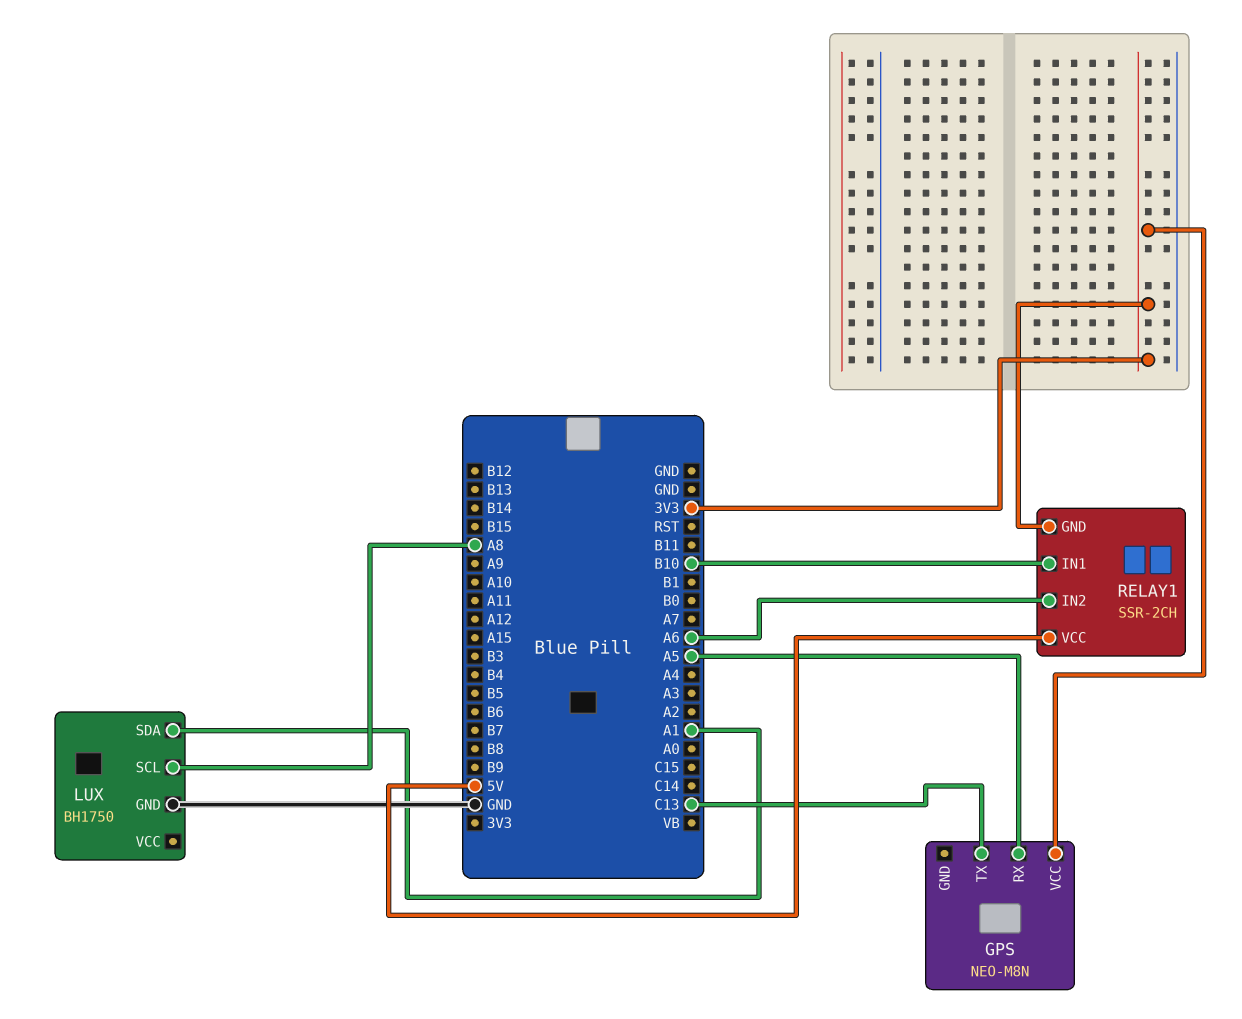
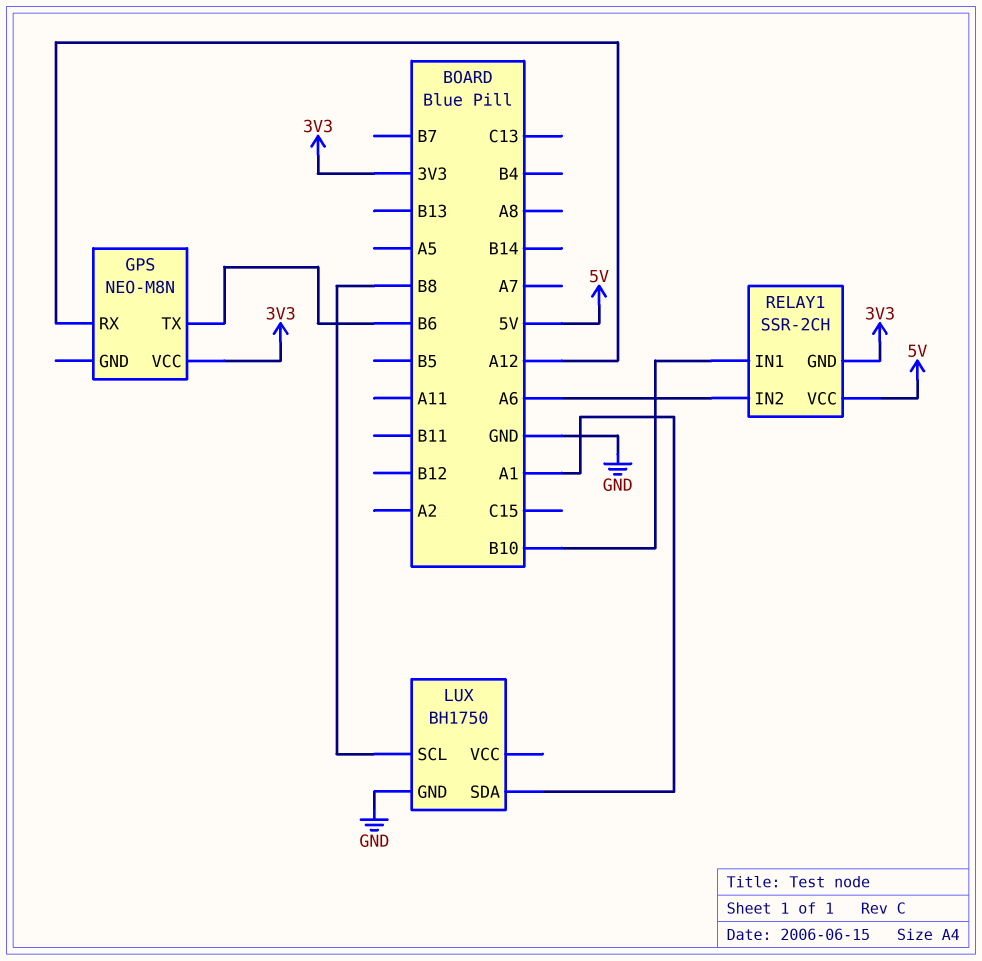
GPS pin RX: A5 -> A12
GPS pin TX: C13 -> B6
LUX pin SCL: A8 -> B8

